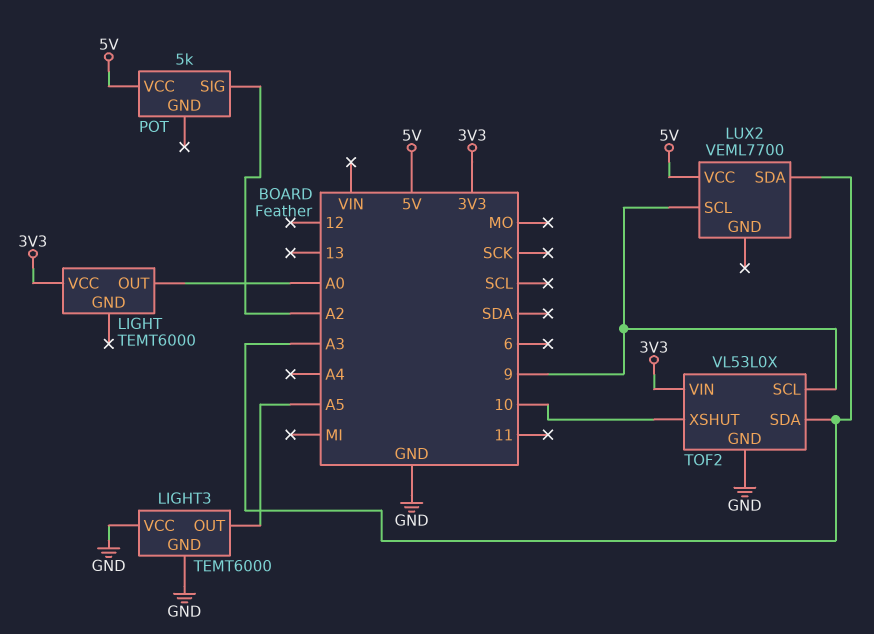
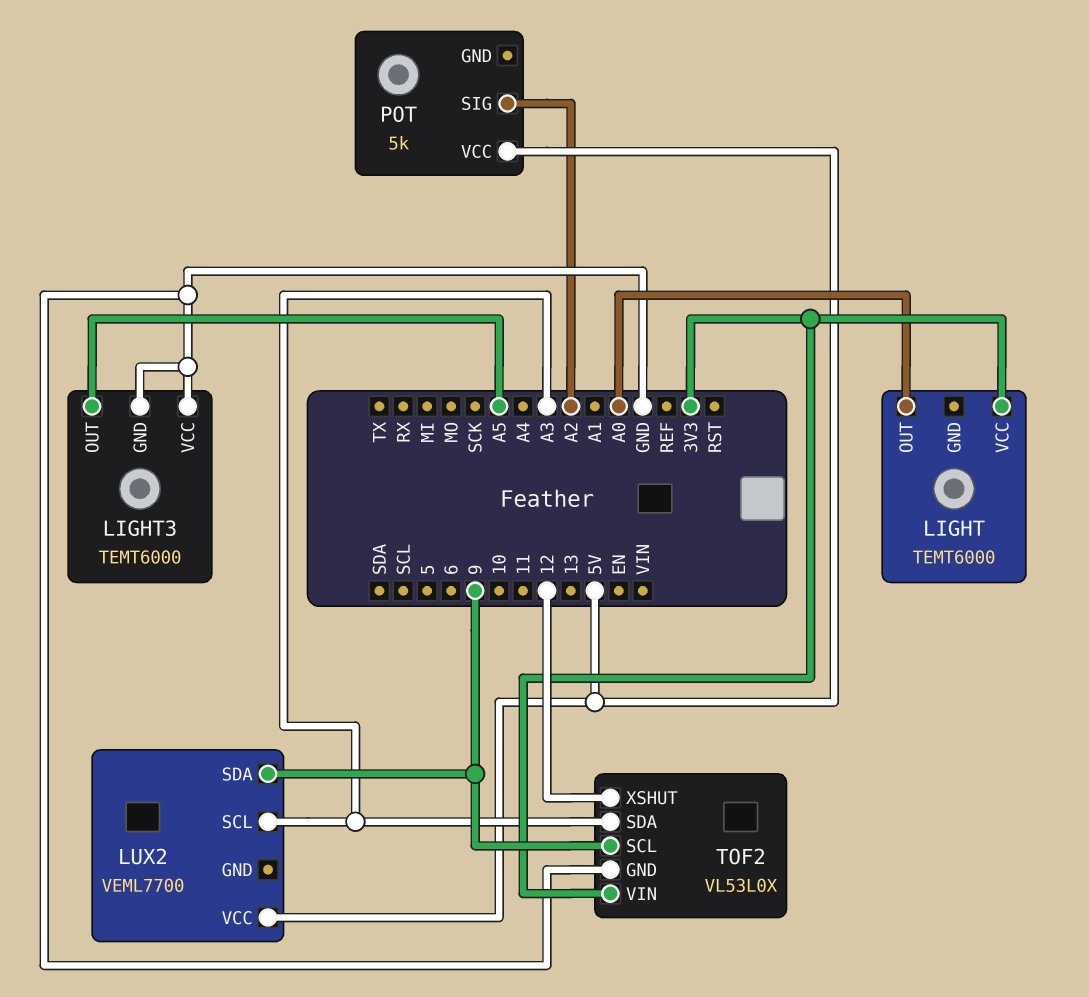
LUX2 pin SCL: 9 -> A3
LUX2 pin SDA: A3 -> 9
TOF2 pin XSHUT: 10 -> 12

